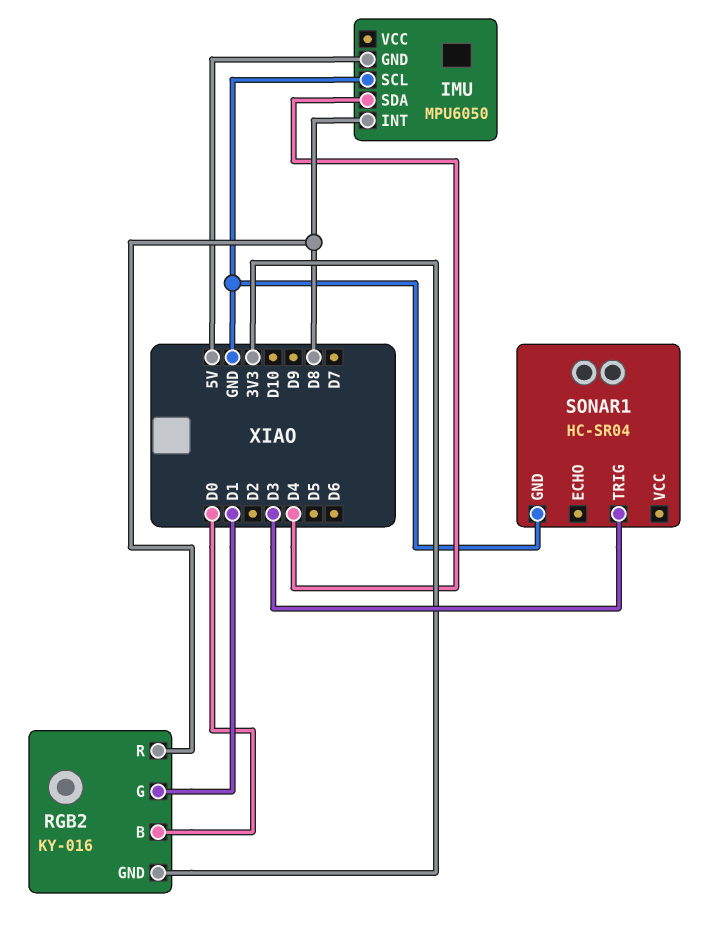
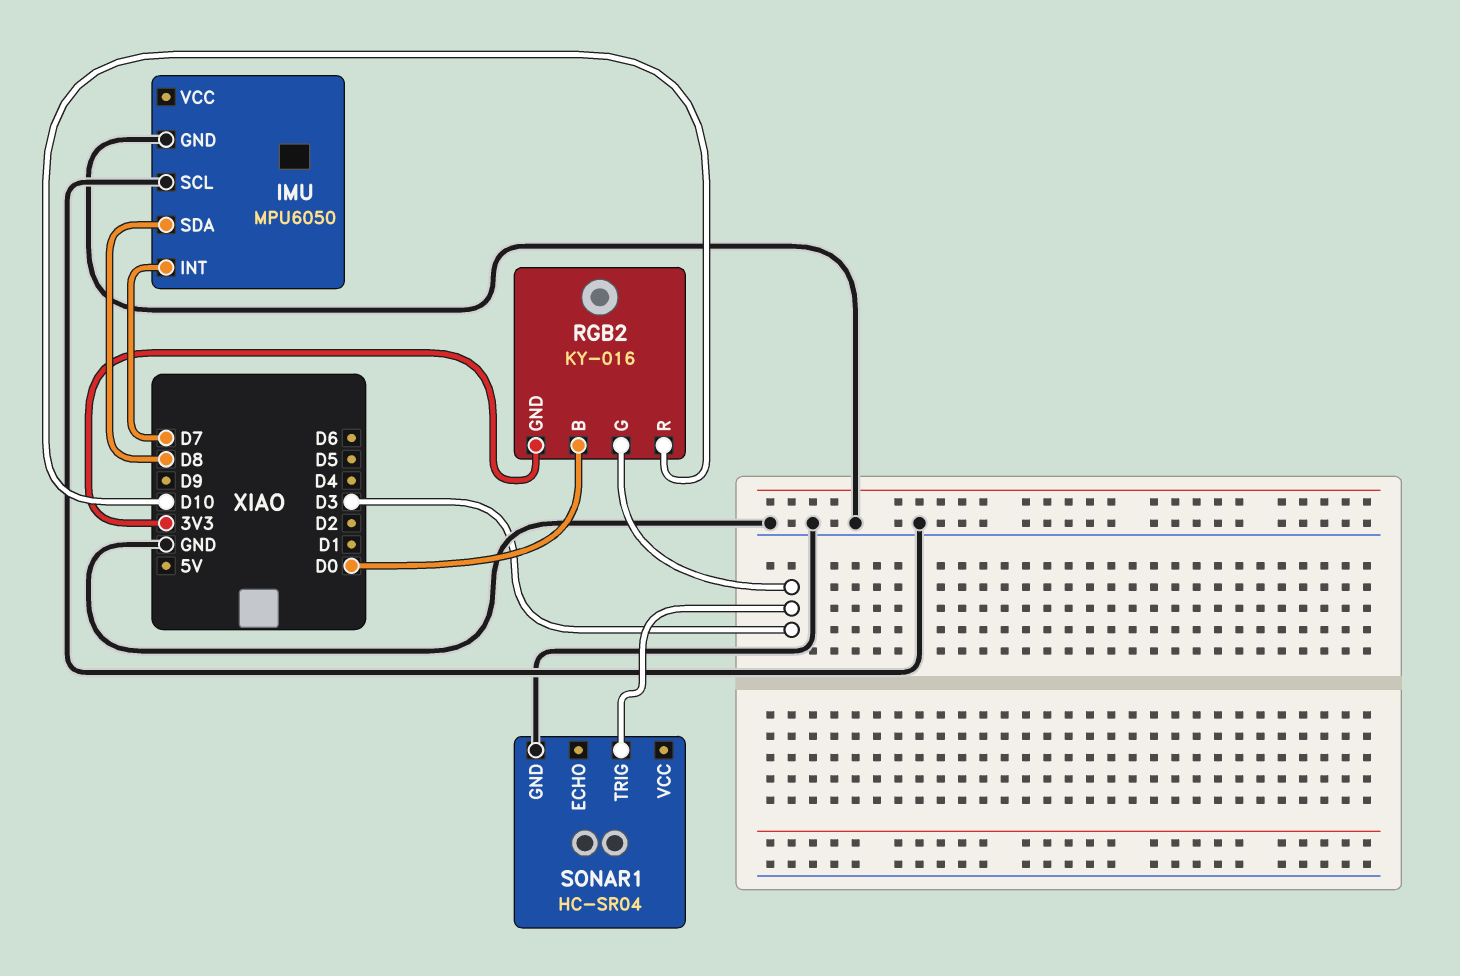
IMU pin GND: 5V -> GND
IMU pin INT: D8 -> D7
IMU pin SDA: D4 -> D8
RGB2 pin G: D1 -> D3
RGB2 pin R: D8 -> D10

